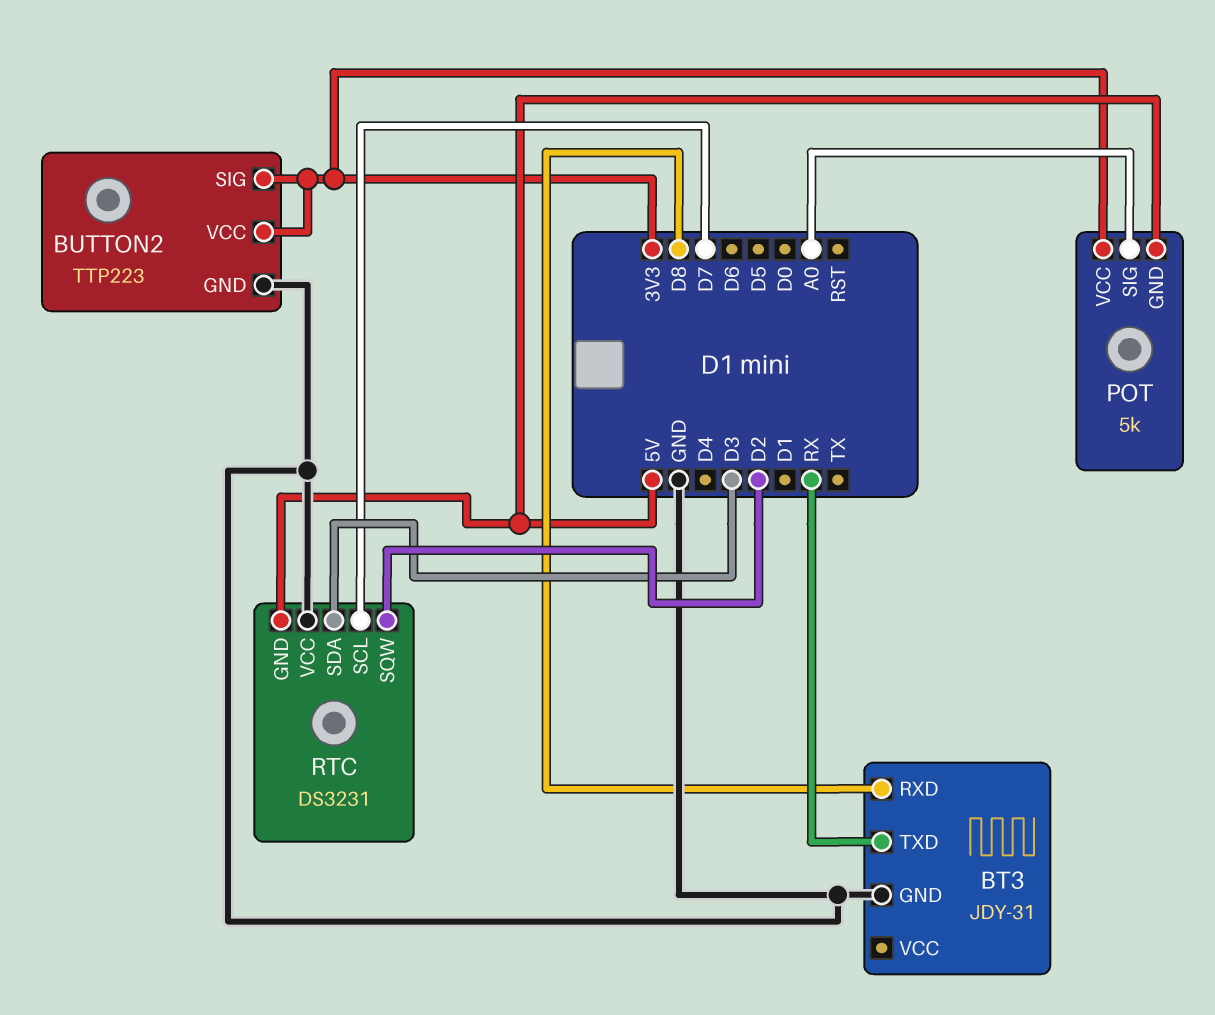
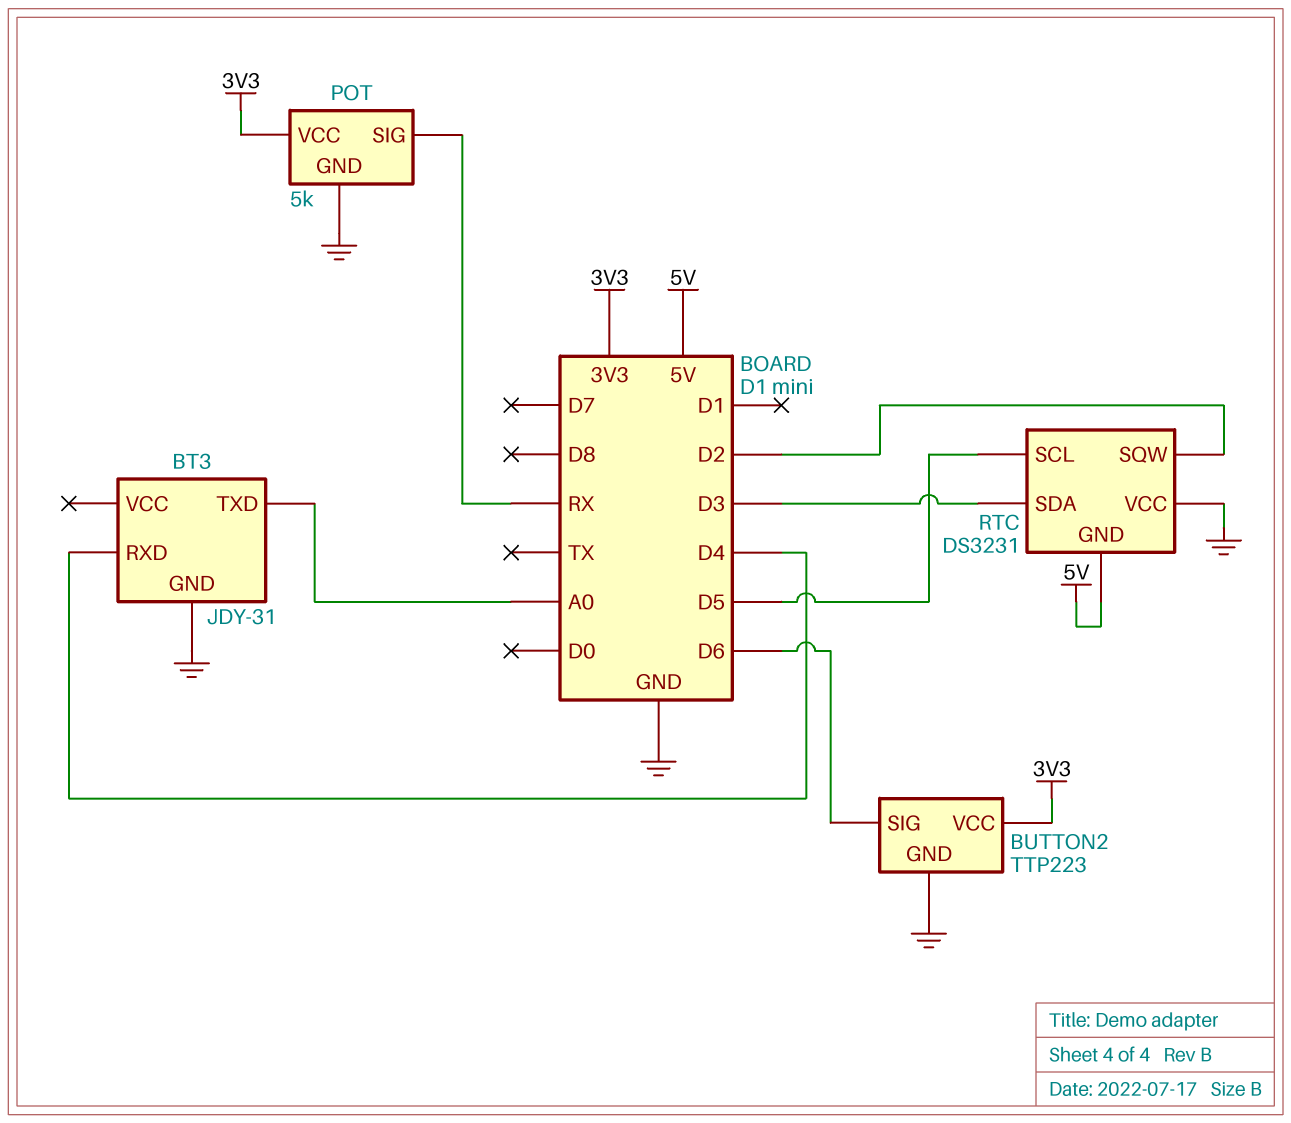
BT3 pin RXD: D8 -> D4
BT3 pin TXD: RX -> A0
BUTTON2 pin SIG: 3V3 -> D6
POT pin GND: 5V -> GND
POT pin SIG: A0 -> RX
RTC pin SCL: D7 -> D5

